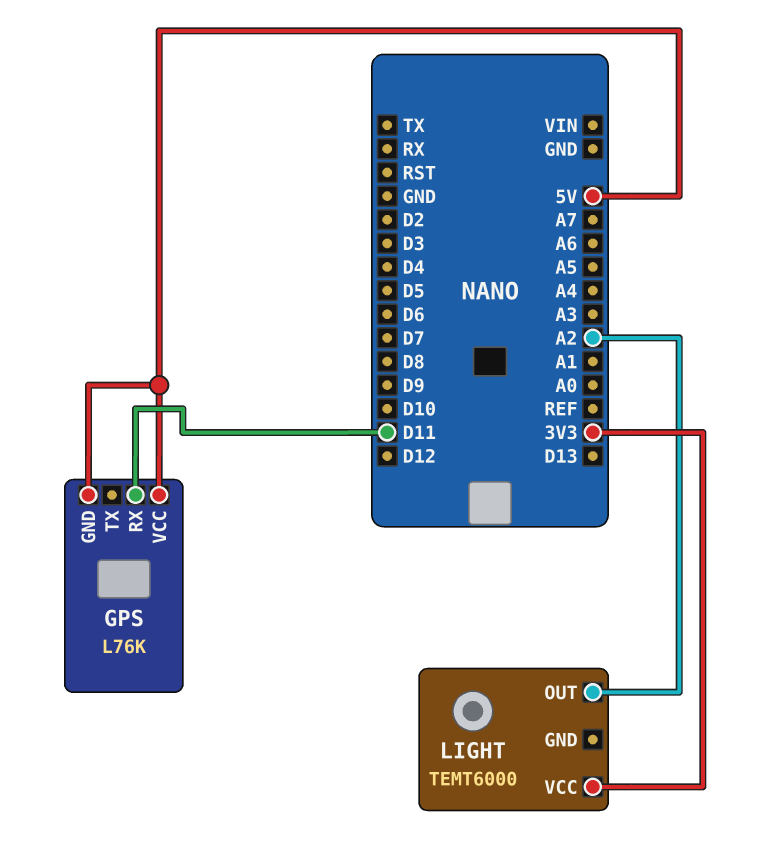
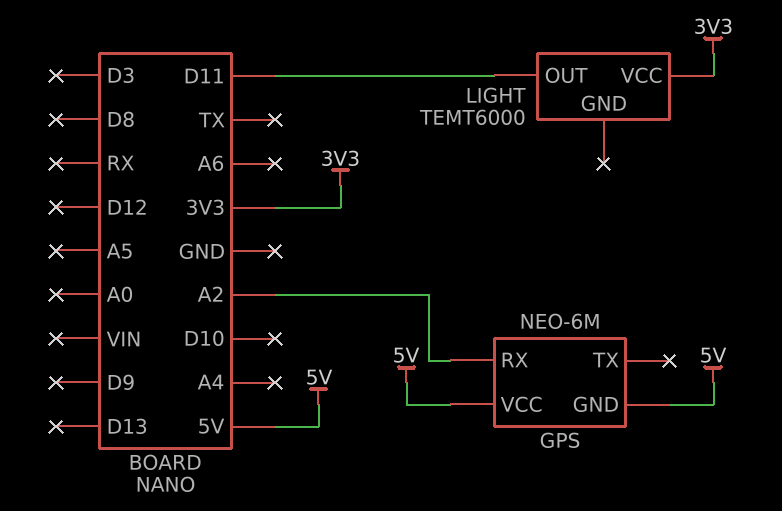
GPS: L76K -> NEO-6M
GPS pin RX: D11 -> A2
LIGHT pin OUT: A2 -> D11

